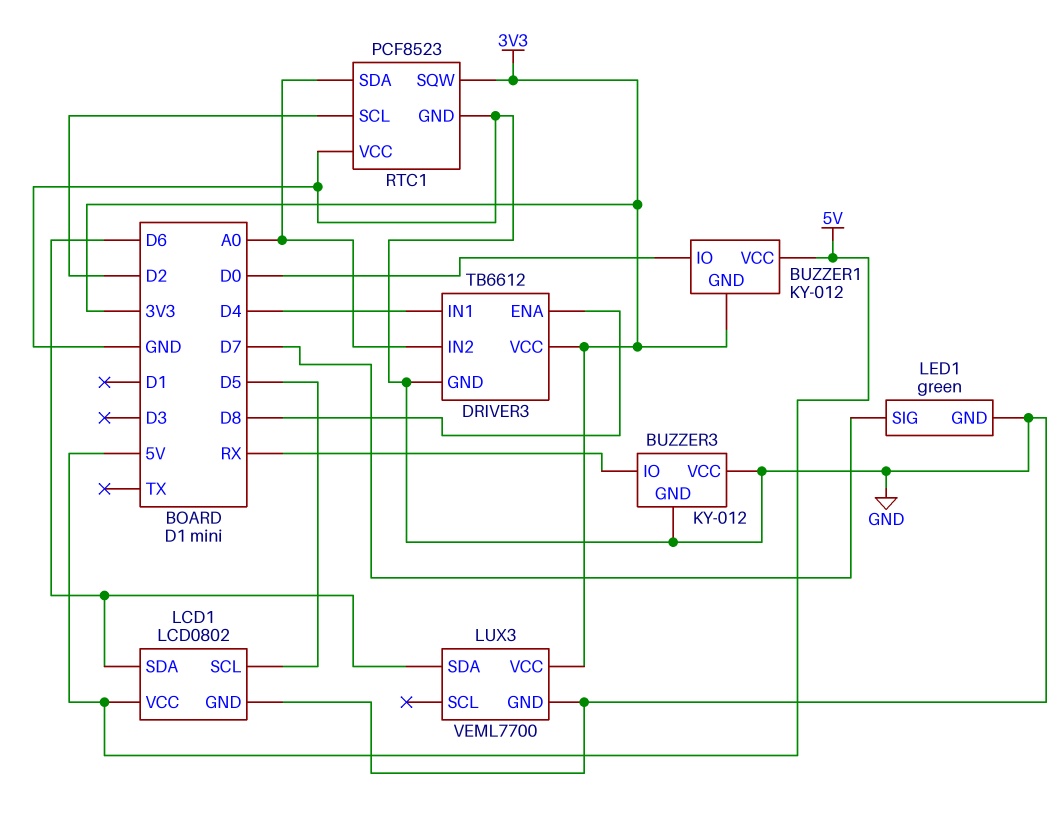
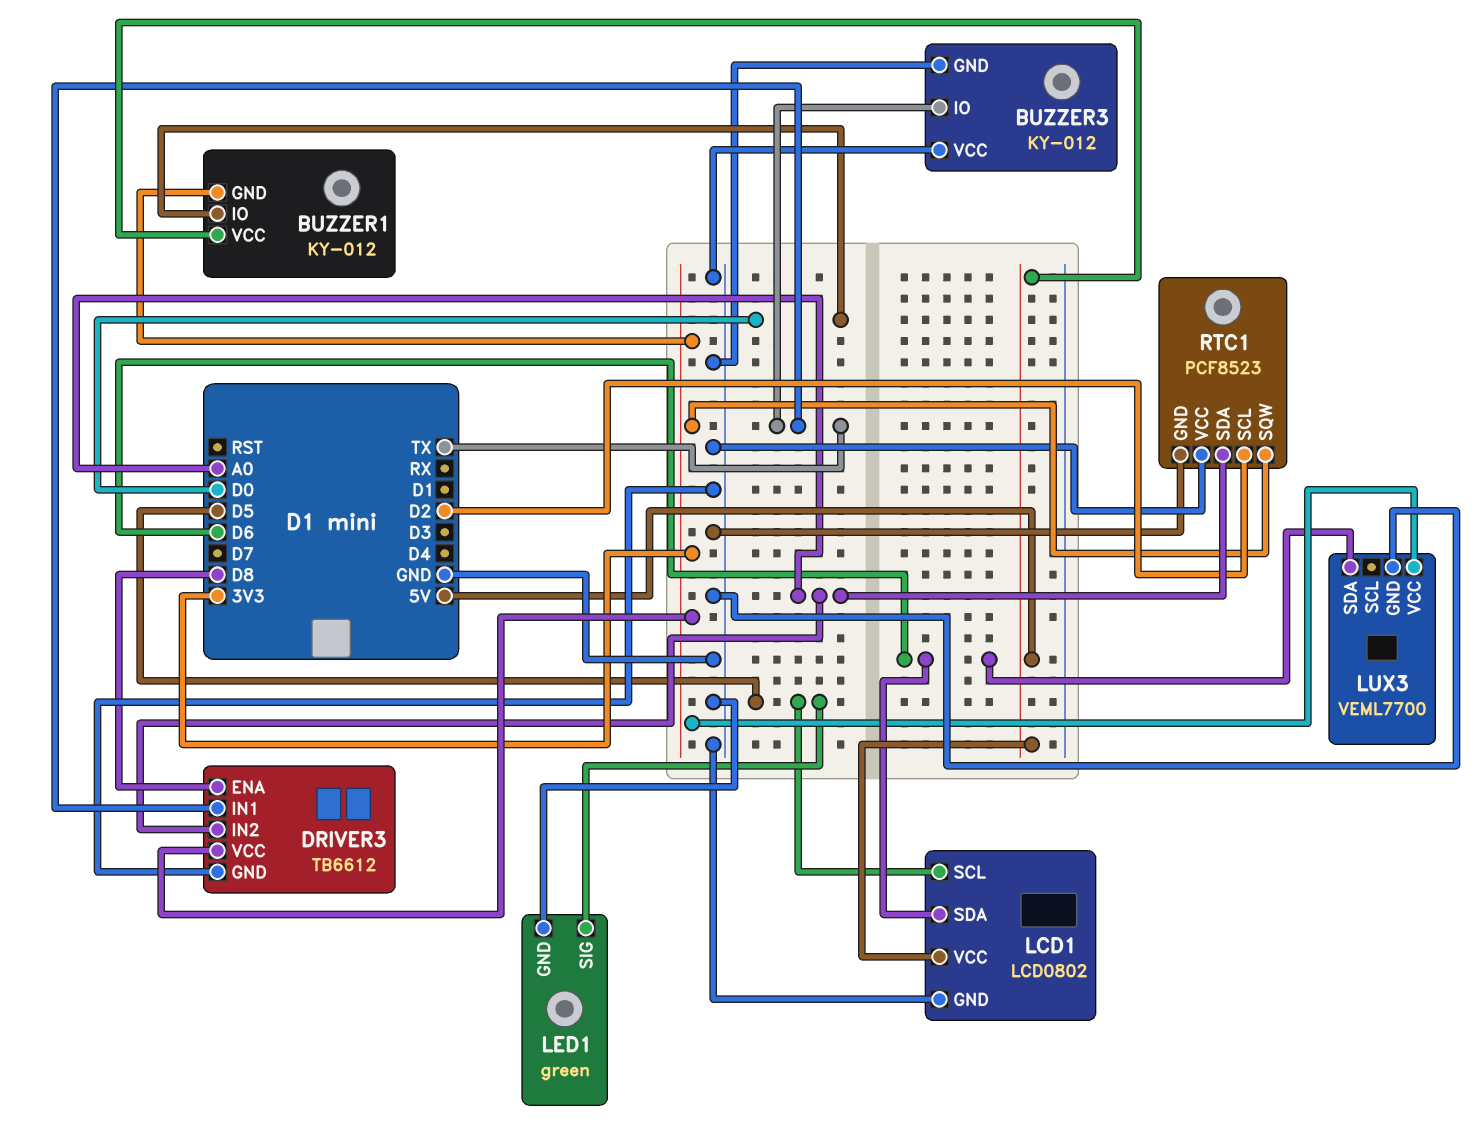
BUZZER3 pin IO: RX -> TX
DRIVER3 pin IN1: D4 -> TX
LED1 pin SIG: D7 -> D5

